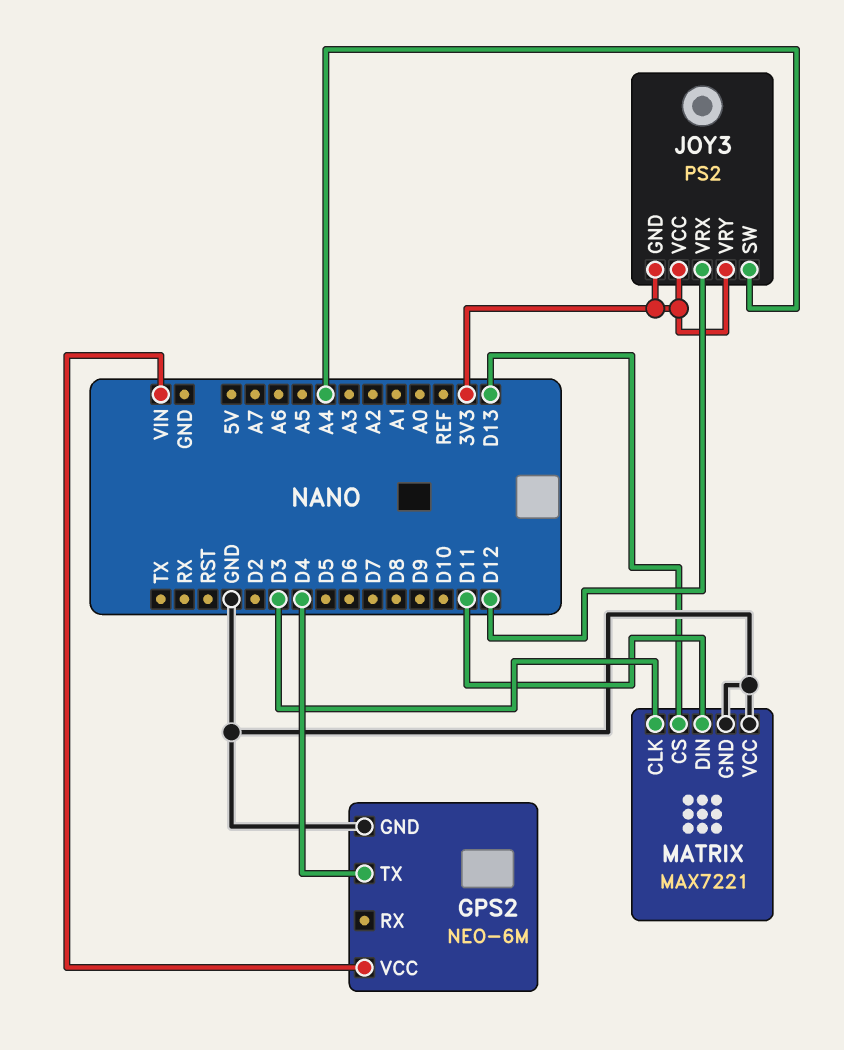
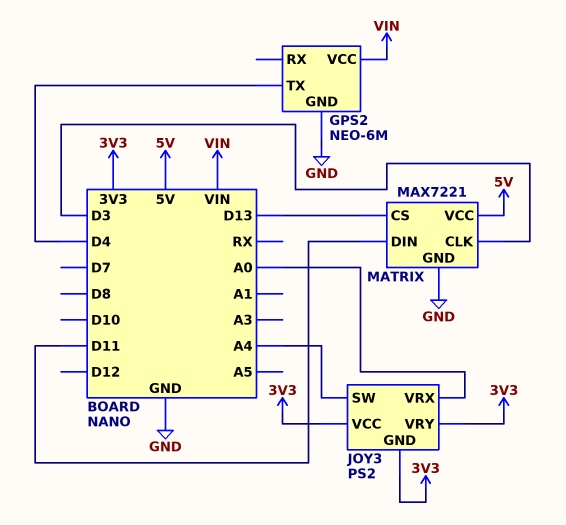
JOY3 pin VRX: D12 -> A0
MATRIX pin VCC: GND -> 5V

